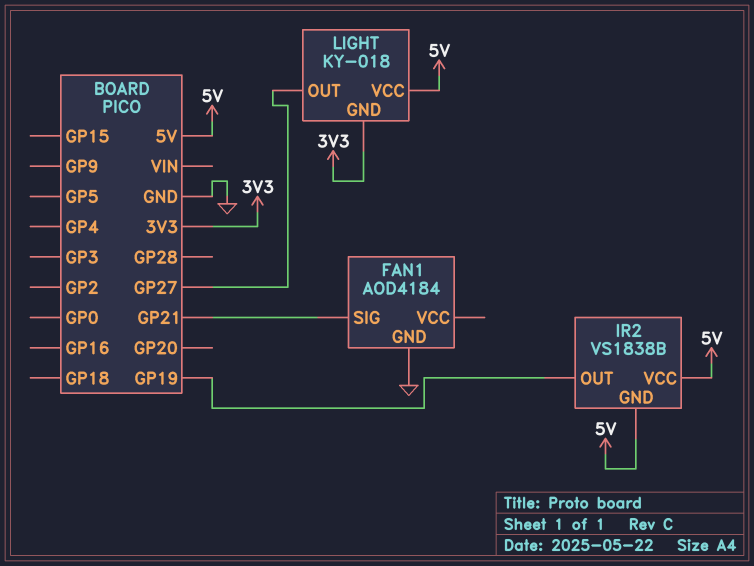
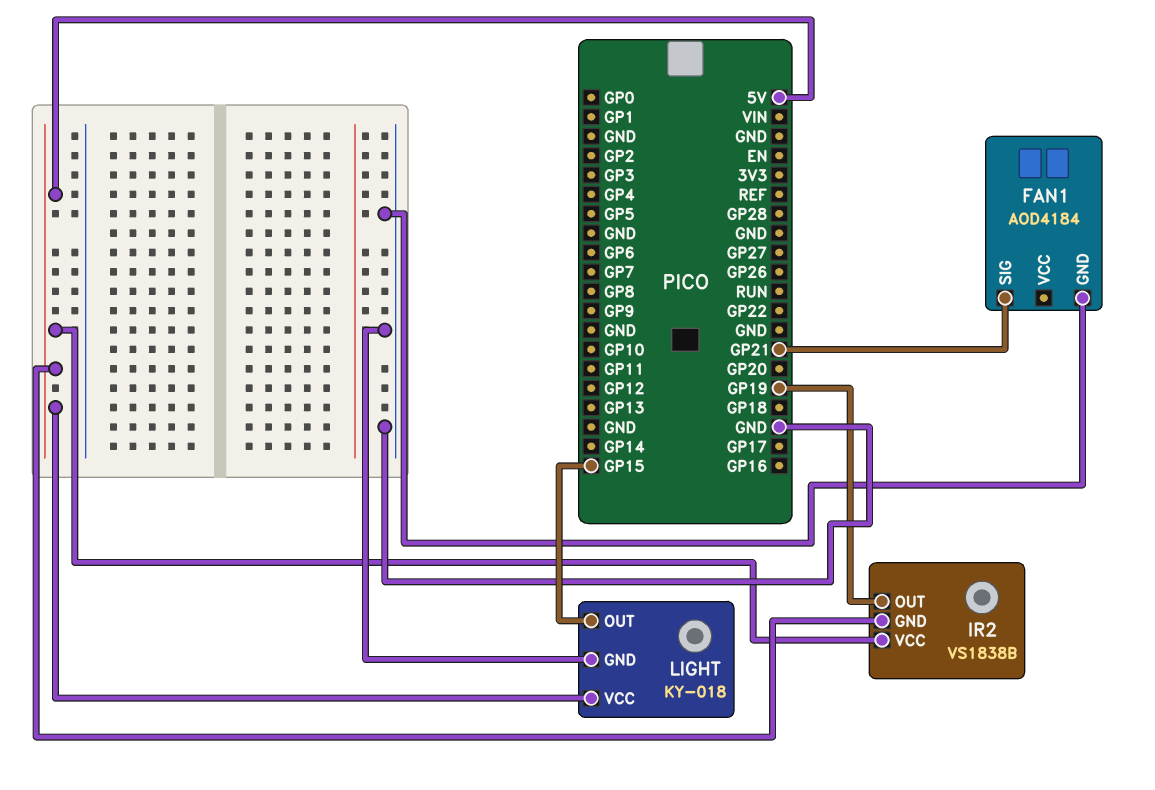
LIGHT pin GND: 3V3 -> GND
LIGHT pin OUT: GP27 -> GP15

